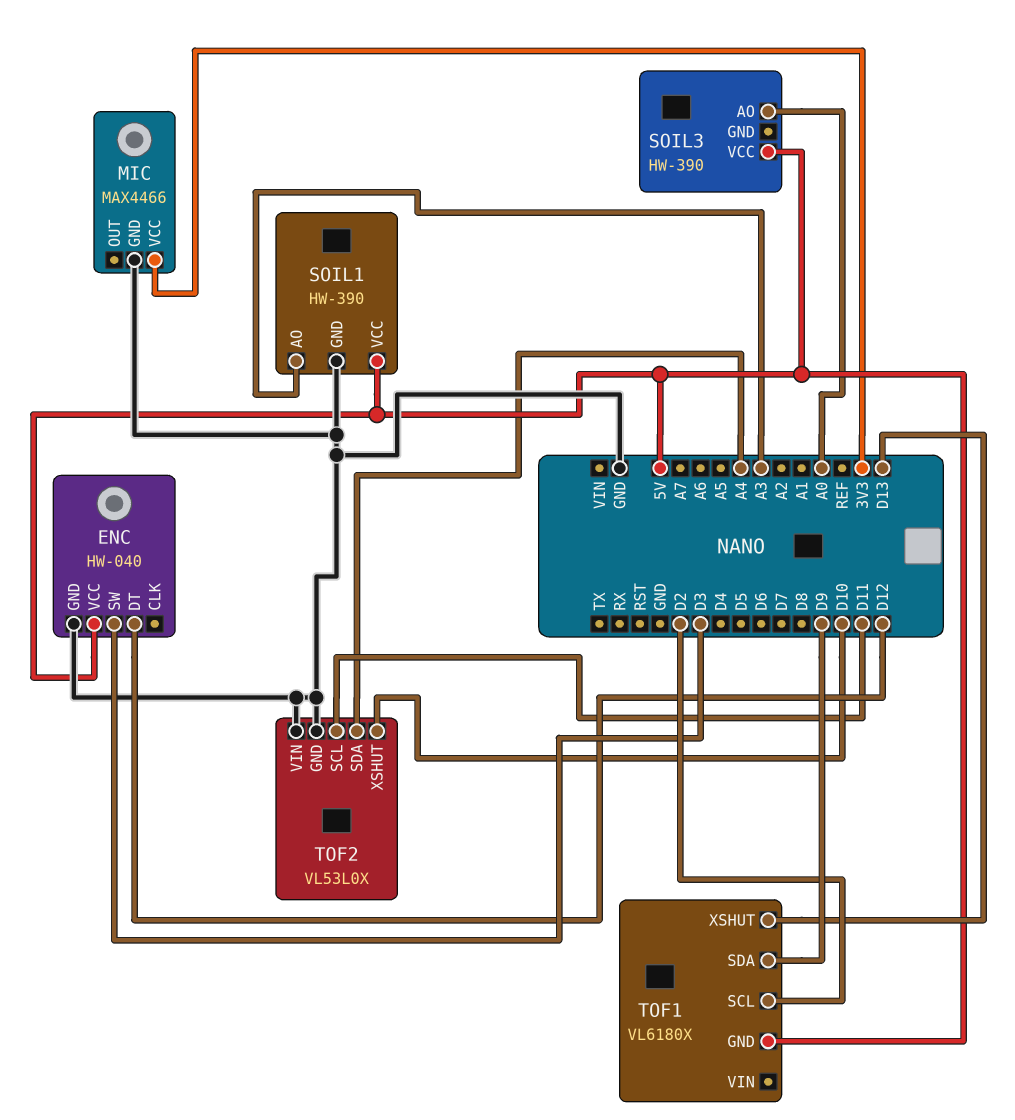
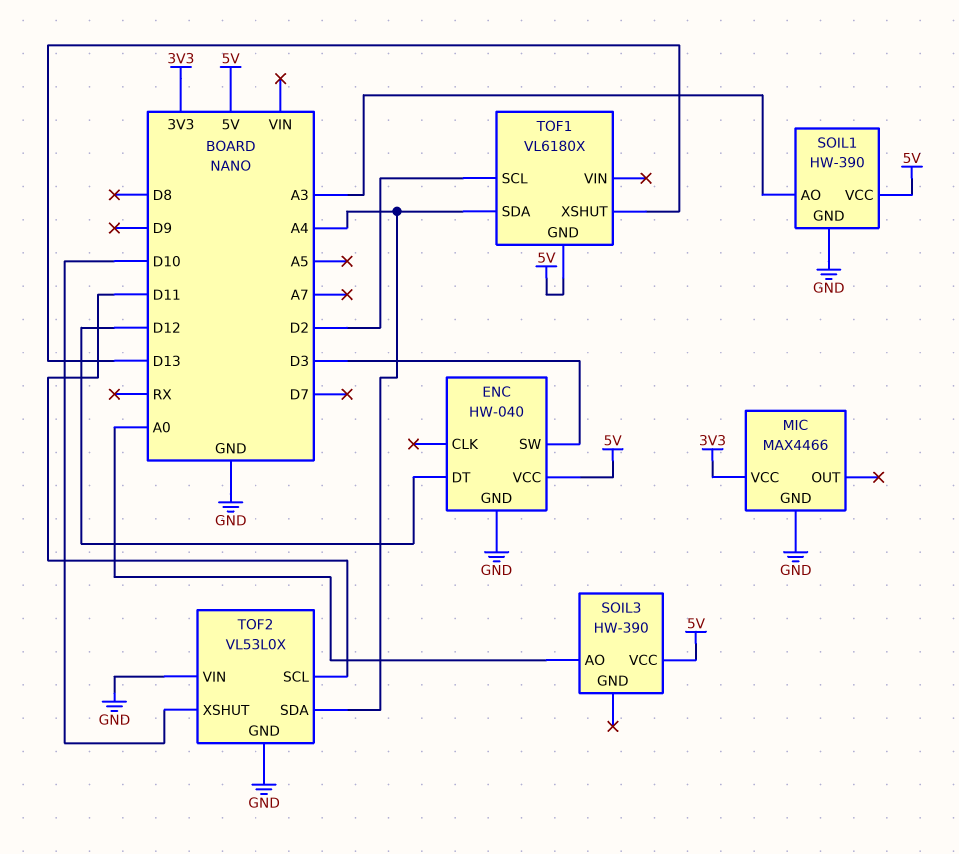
TOF1 pin SDA: D9 -> A4

